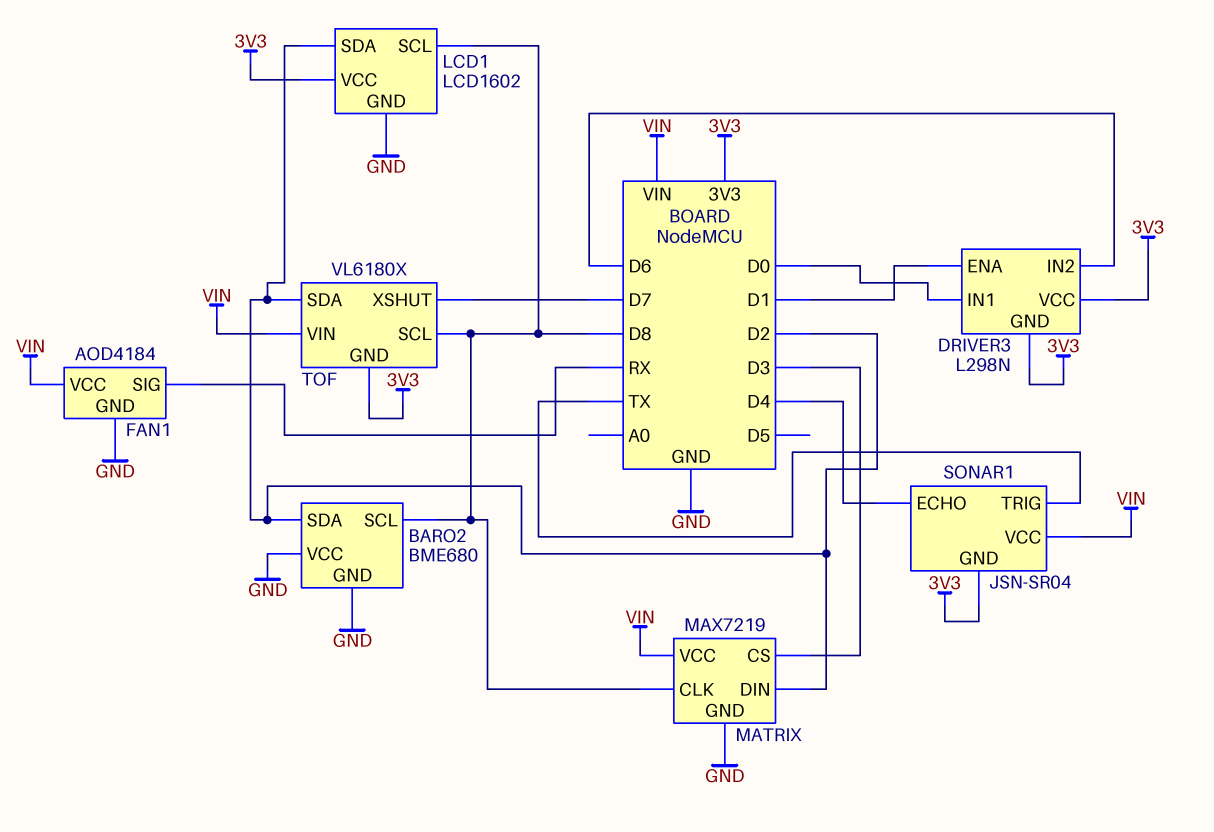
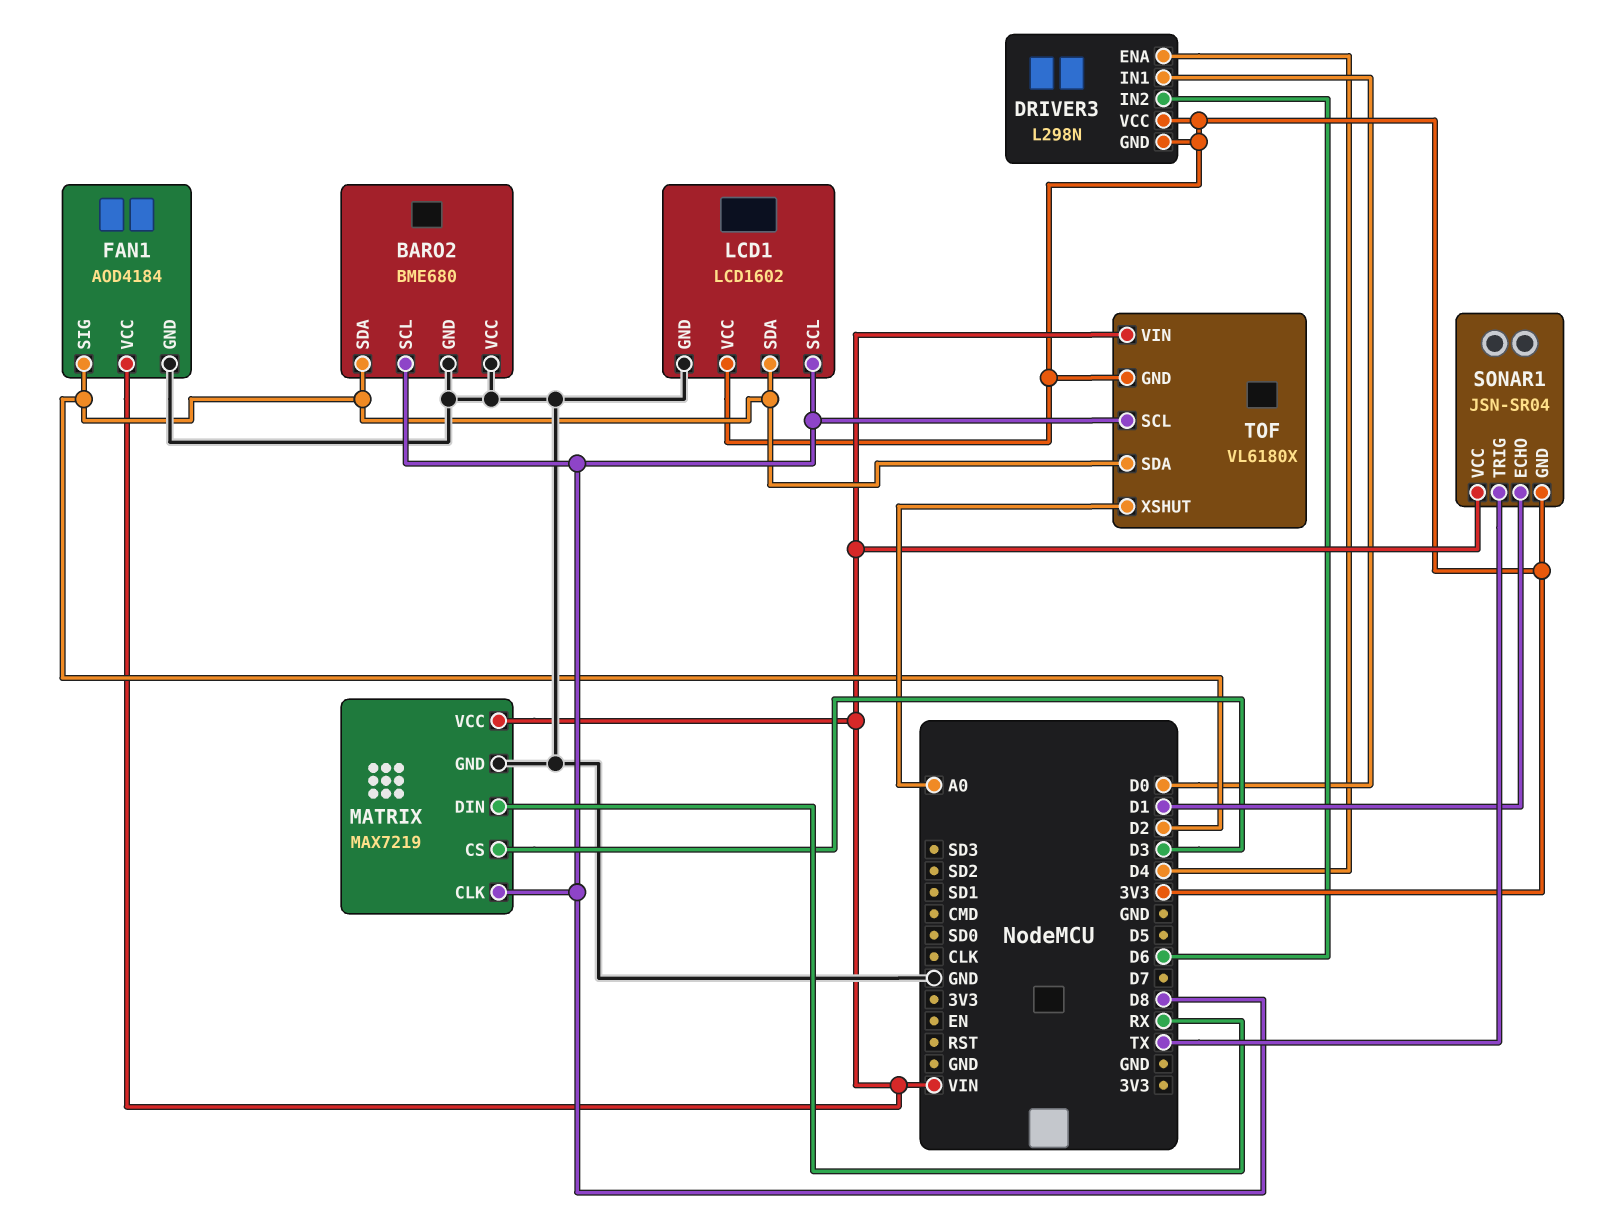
DRIVER3 pin ENA: D1 -> D4
FAN1 pin SIG: RX -> D2
MATRIX pin DIN: D2 -> RX
SONAR1 pin ECHO: D4 -> D1
TOF pin XSHUT: D7 -> A0

